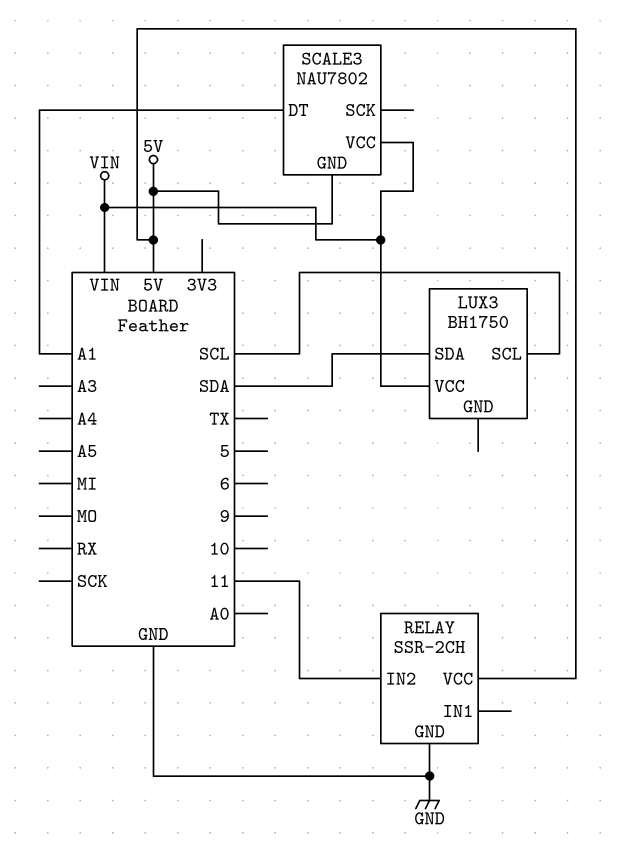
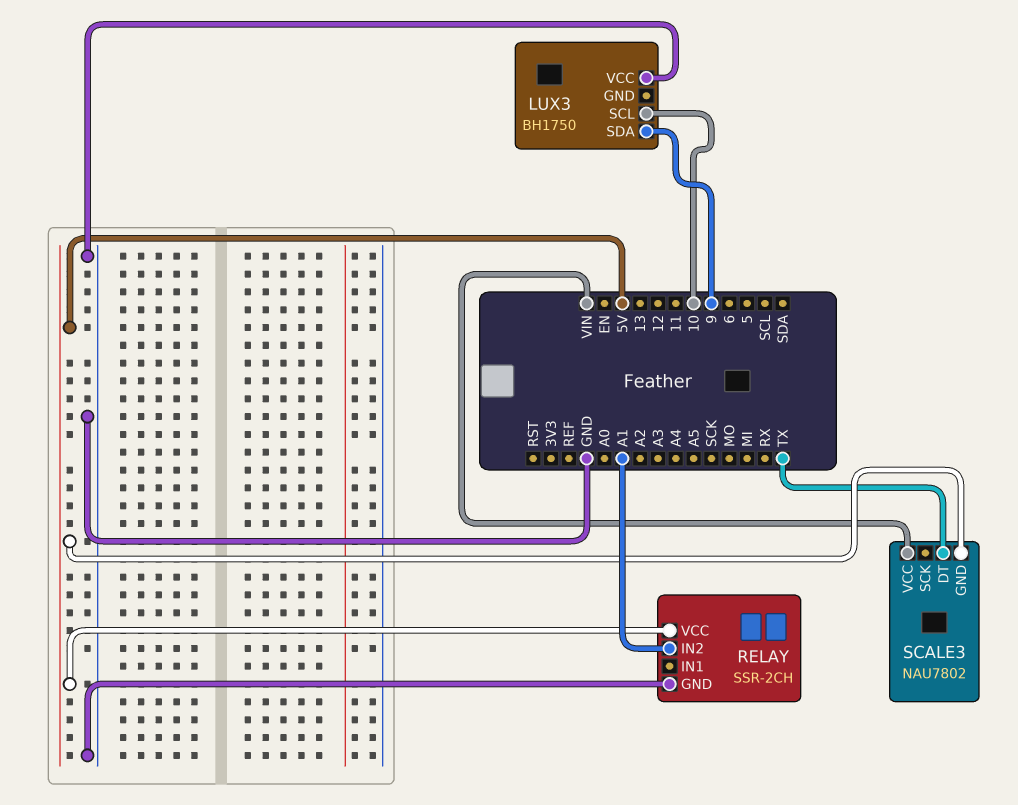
LUX3 pin SCL: SCL -> 10
LUX3 pin SDA: SDA -> 9
LUX3 pin VCC: VIN -> GND
RELAY pin IN2: 11 -> A1
SCALE3 pin DT: A1 -> TX

